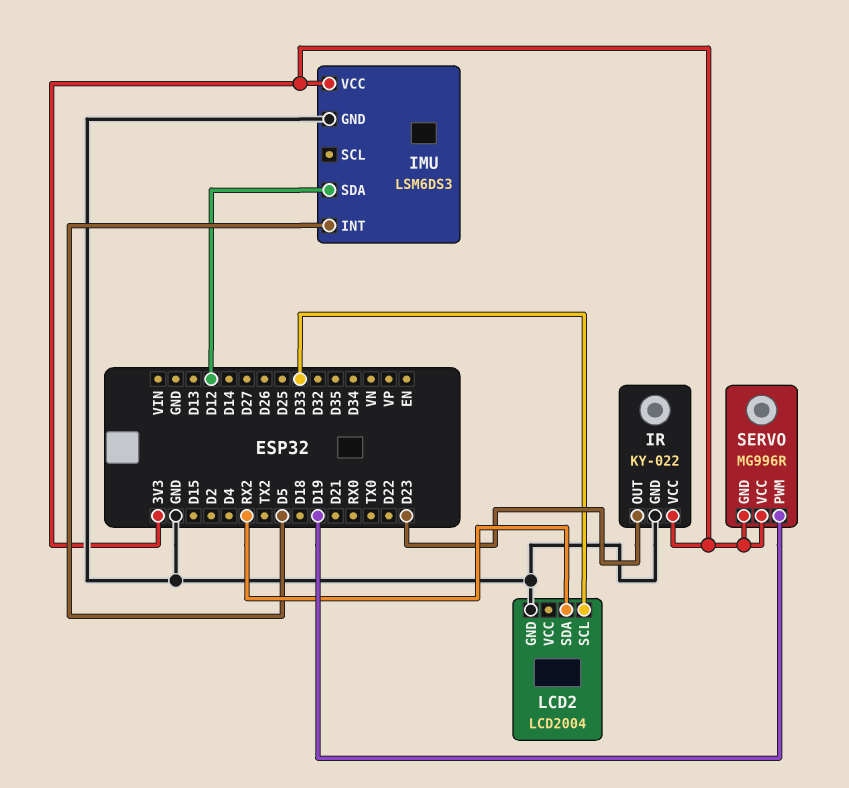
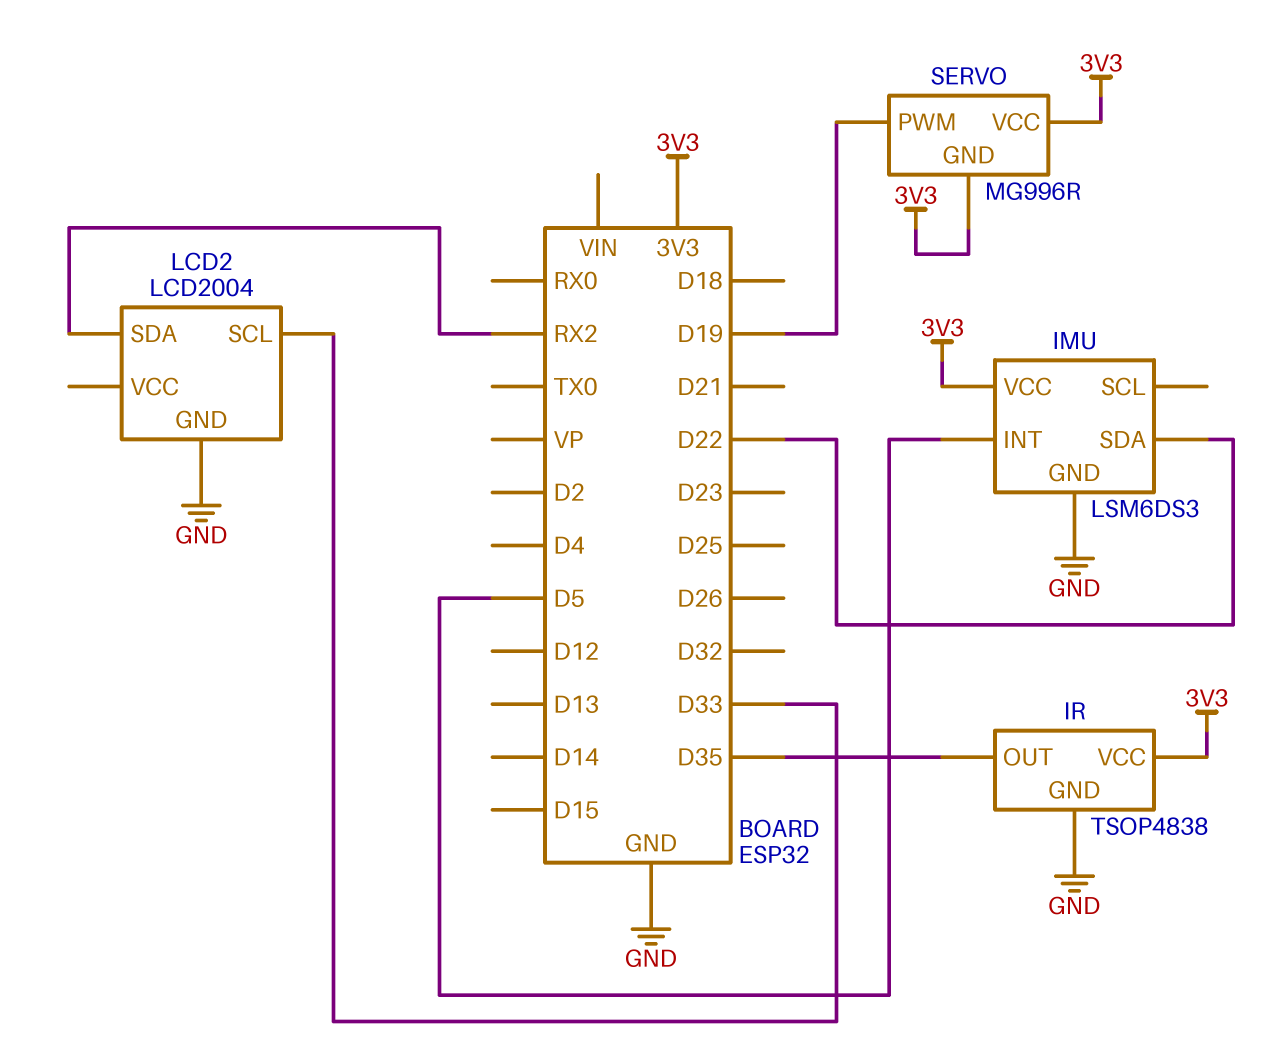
IMU pin SDA: D12 -> D22
IR: KY-022 -> TSOP4838
IR pin OUT: D23 -> D35

